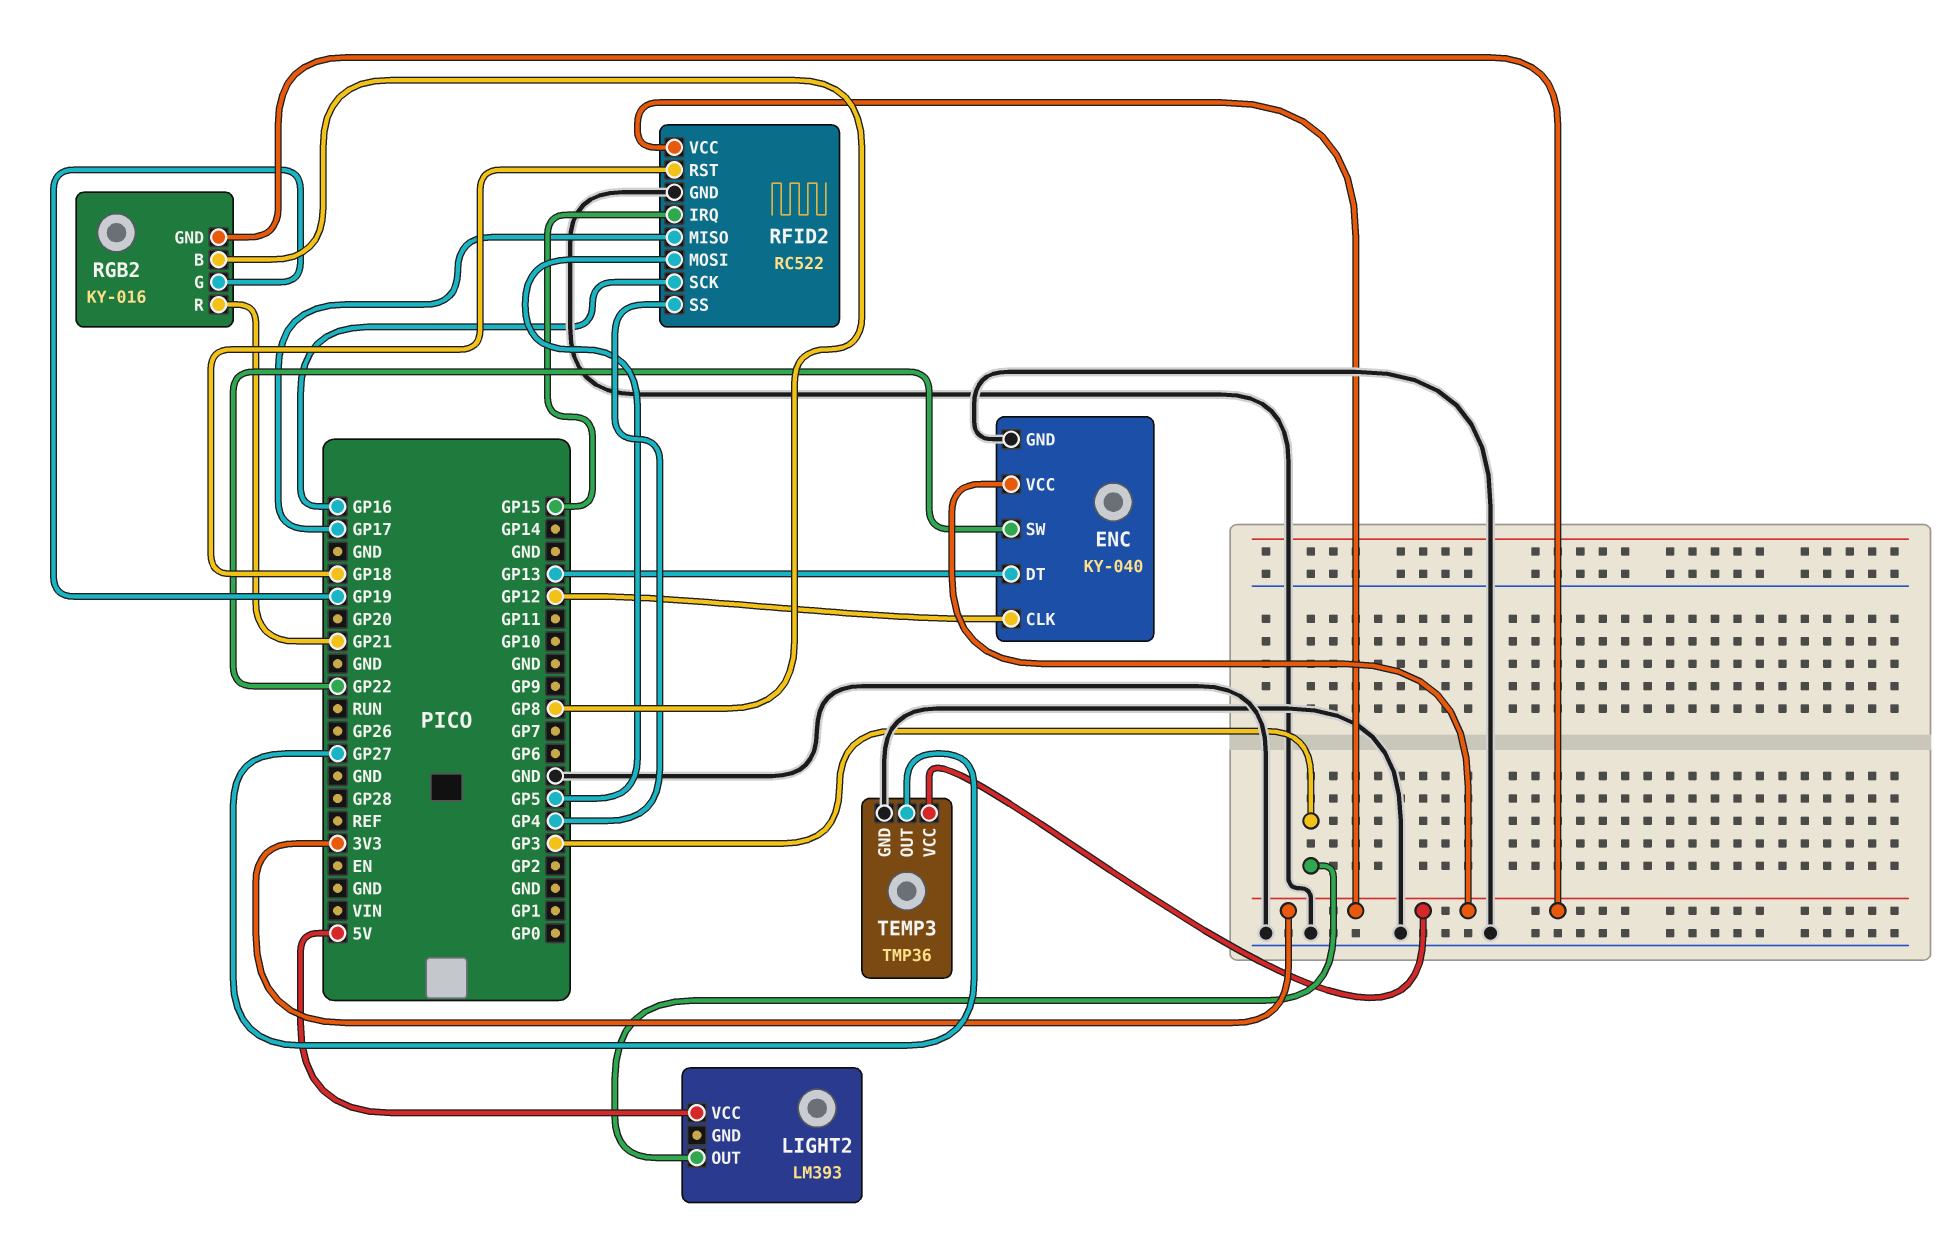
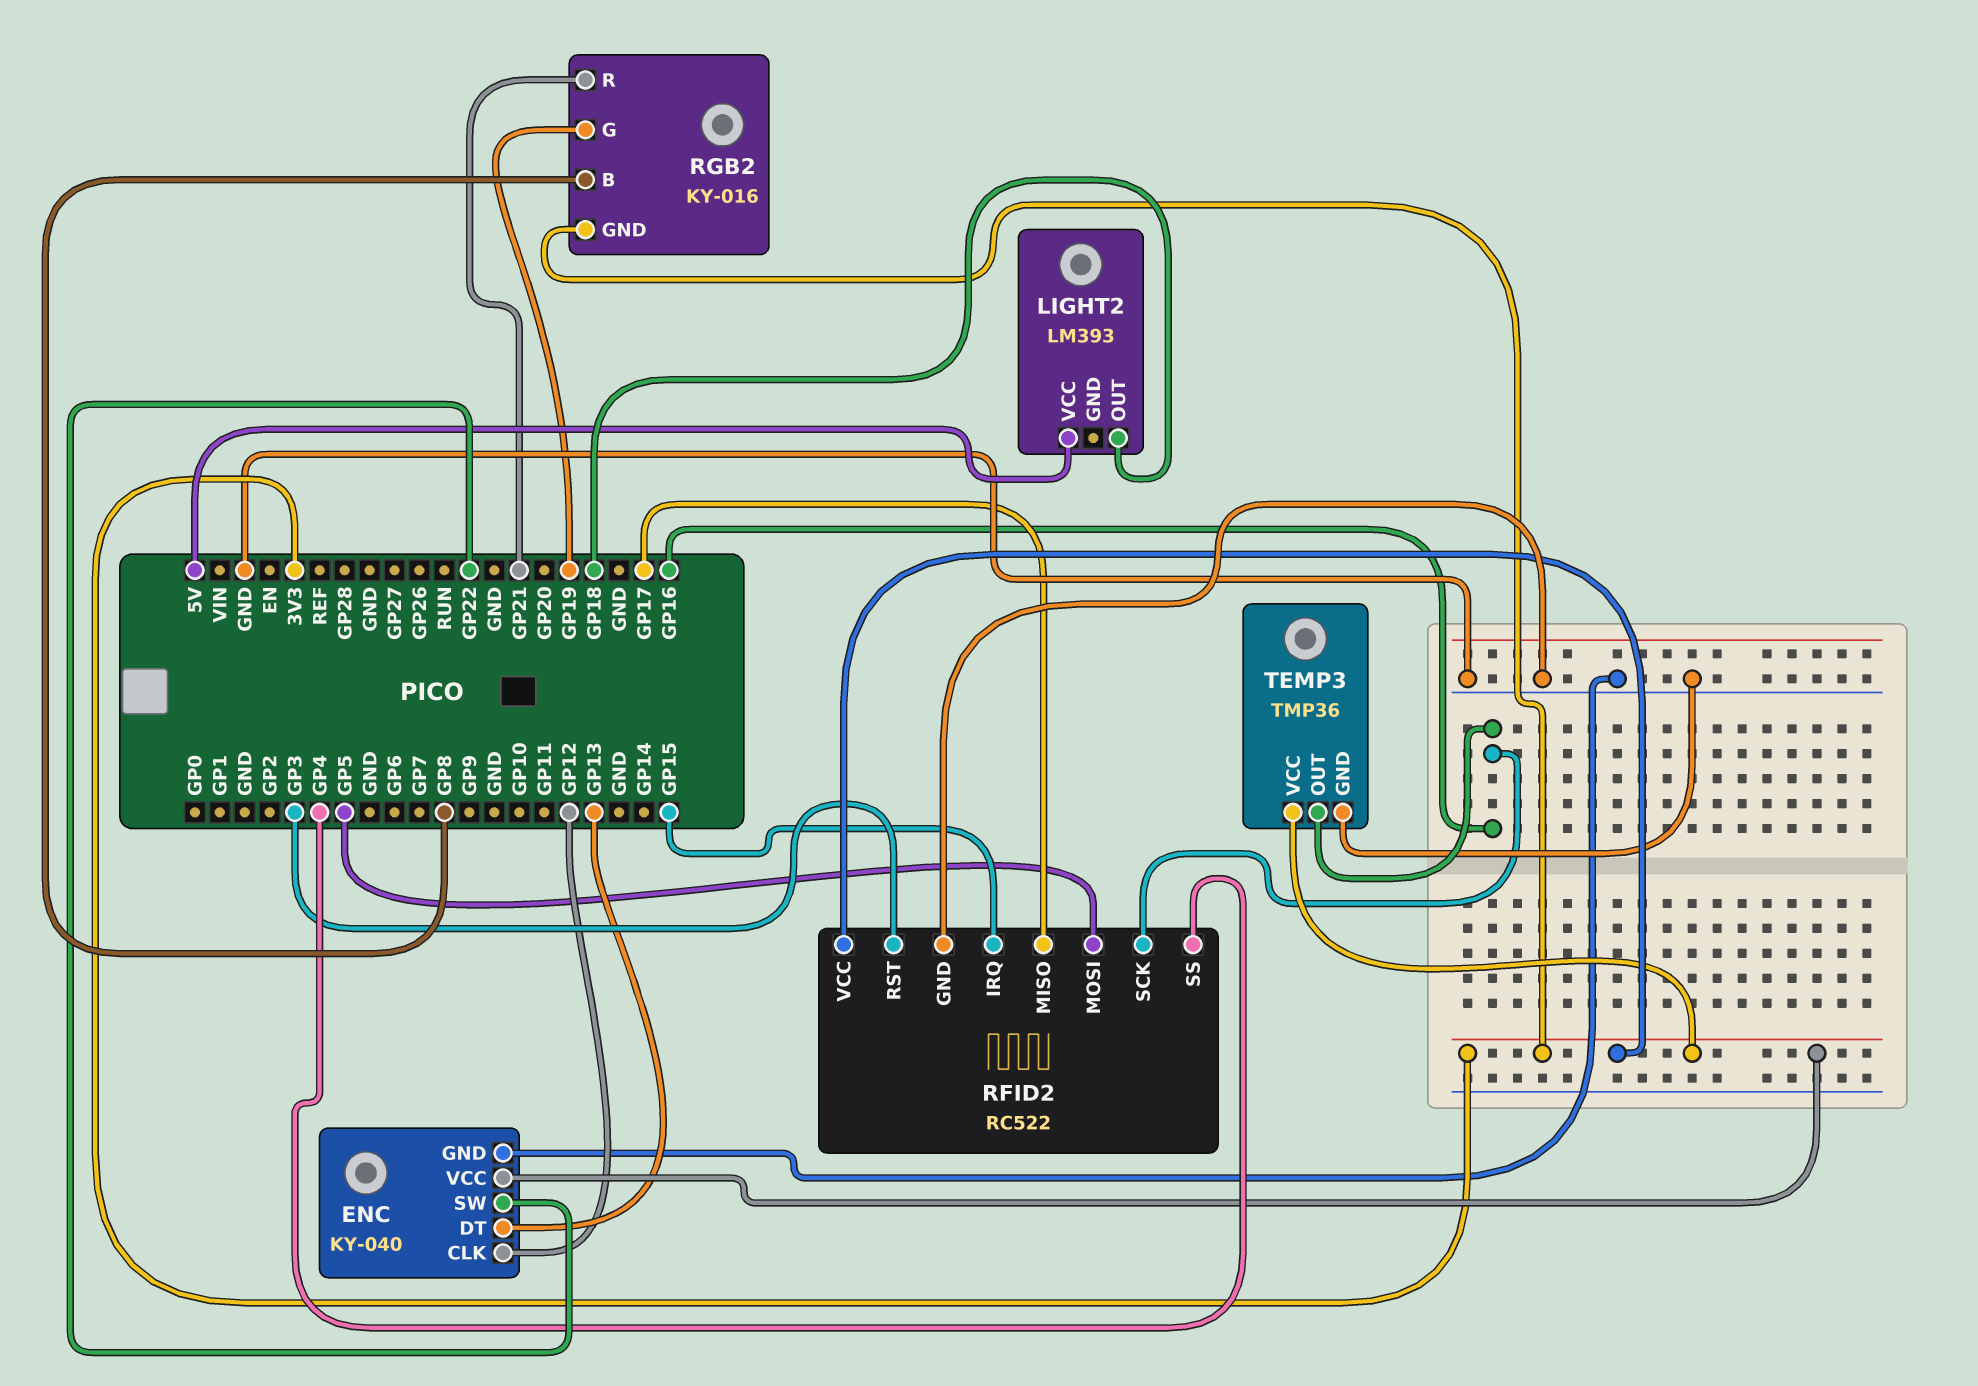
LIGHT2 pin OUT: GP3 -> GP18
RFID2 pin RST: GP18 -> GP3
TEMP3 pin OUT: GP27 -> GP16

